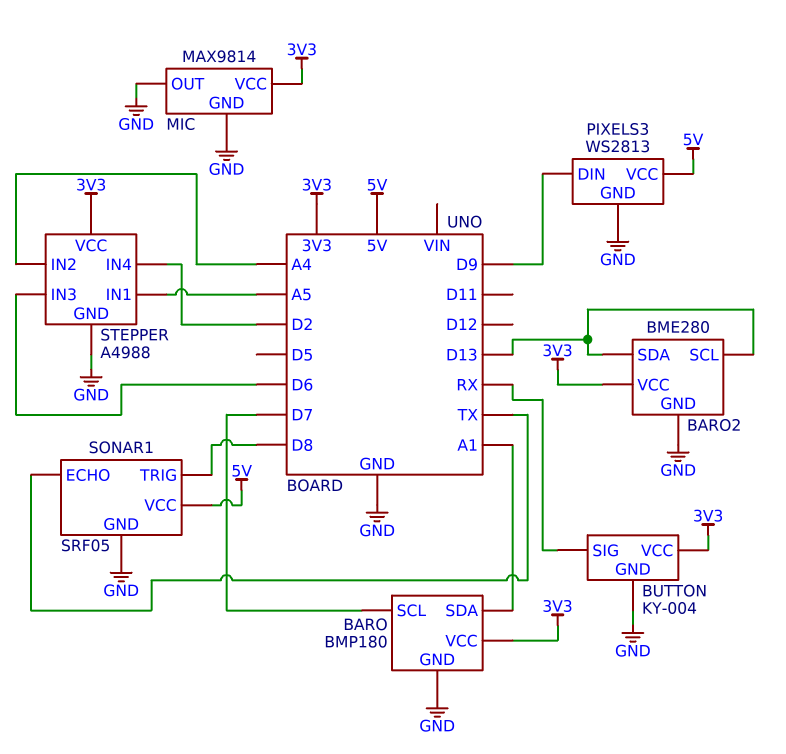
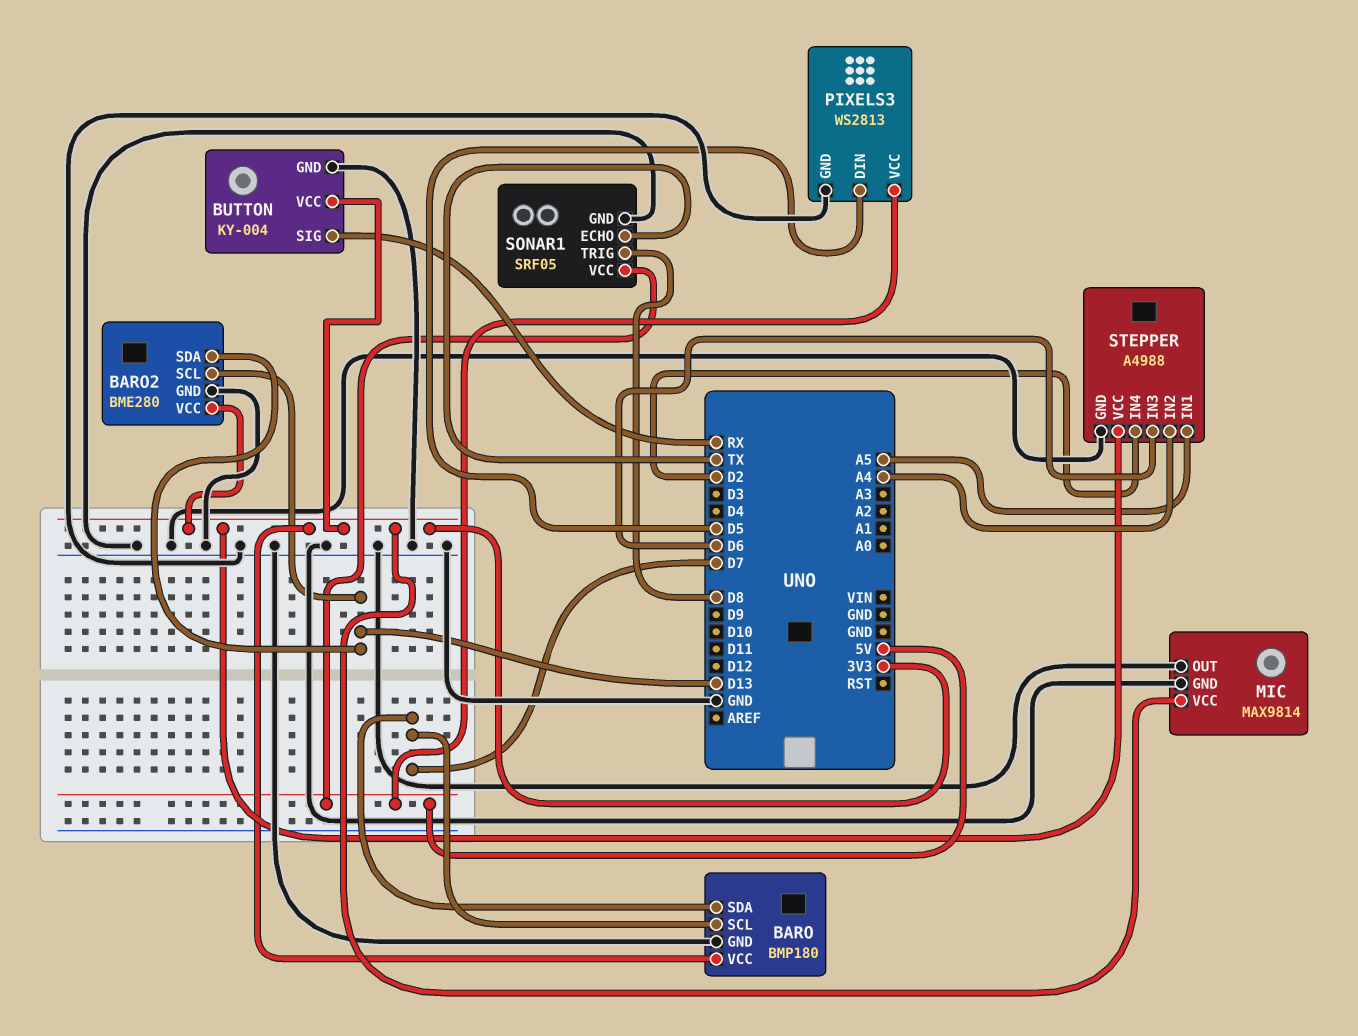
BARO pin SDA: A1 -> D7
PIXELS3 pin DIN: D9 -> D5

